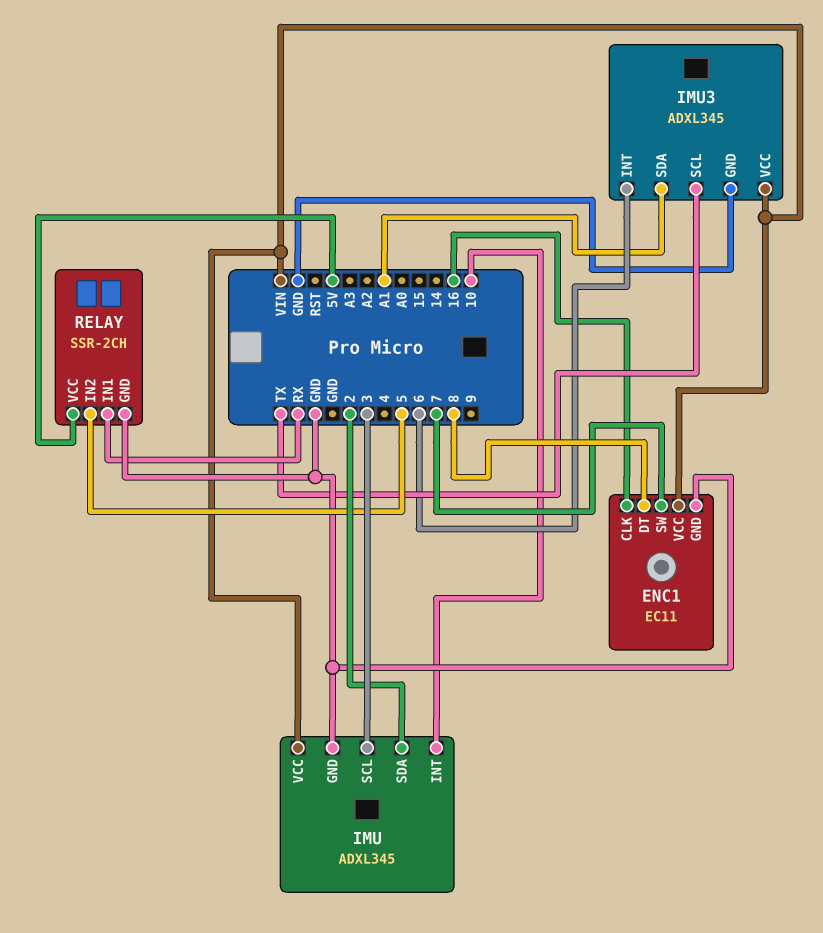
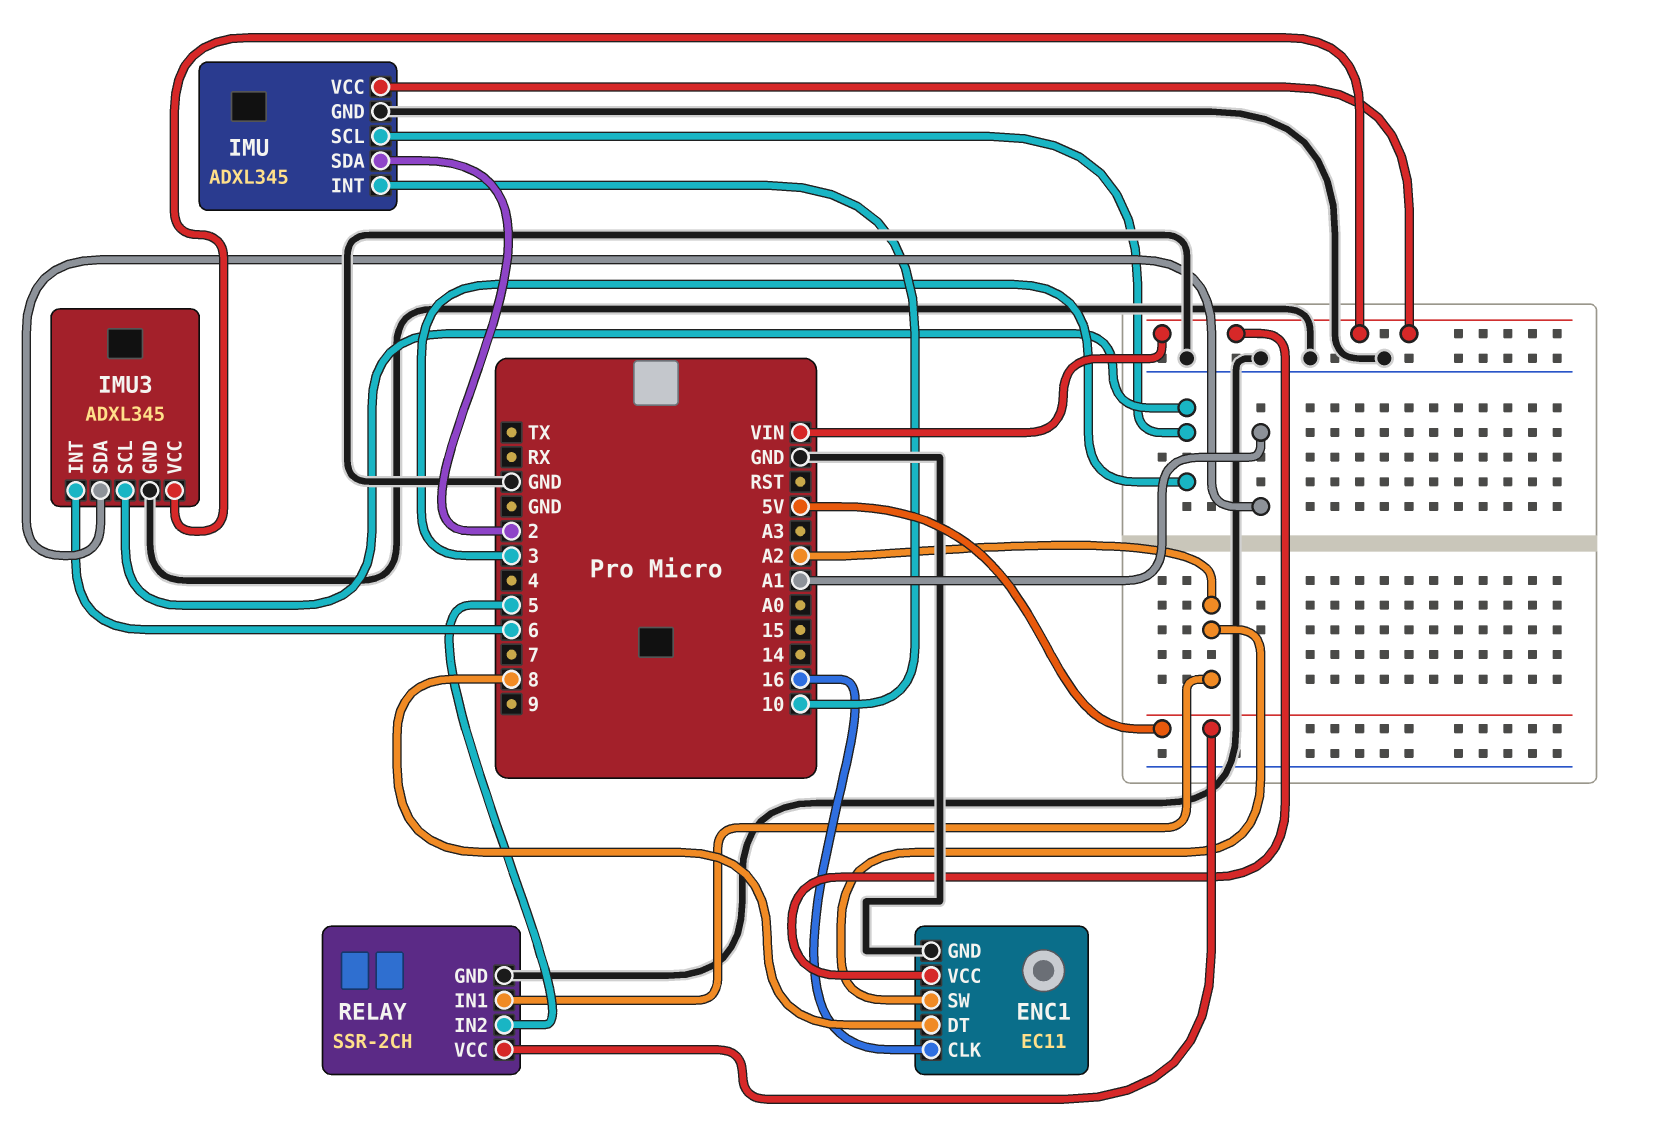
ENC1 pin SW: 7 -> A2
IMU3 pin SCL: TX -> 3
RELAY pin IN1: RX -> A2

